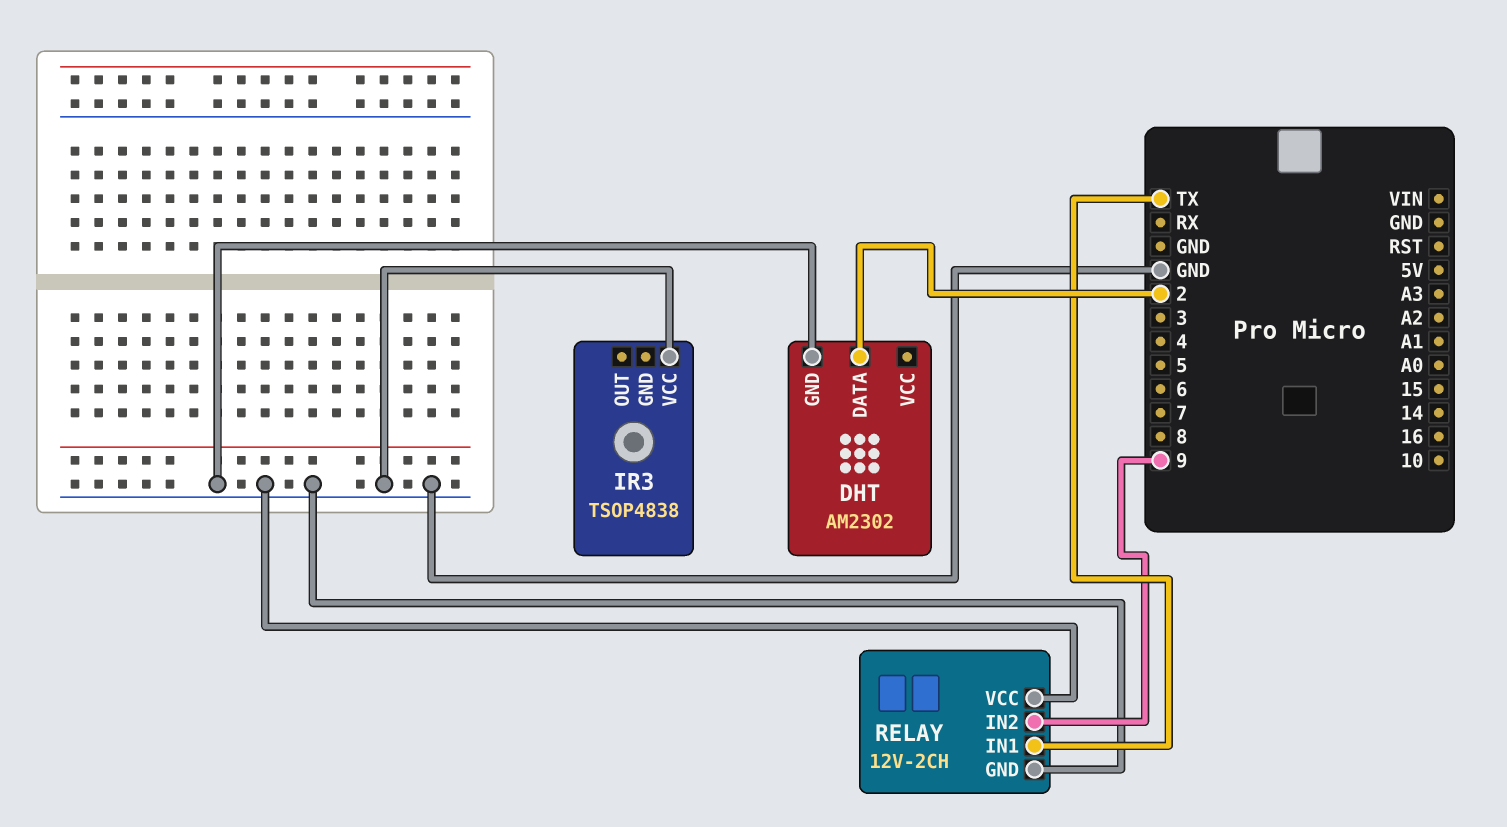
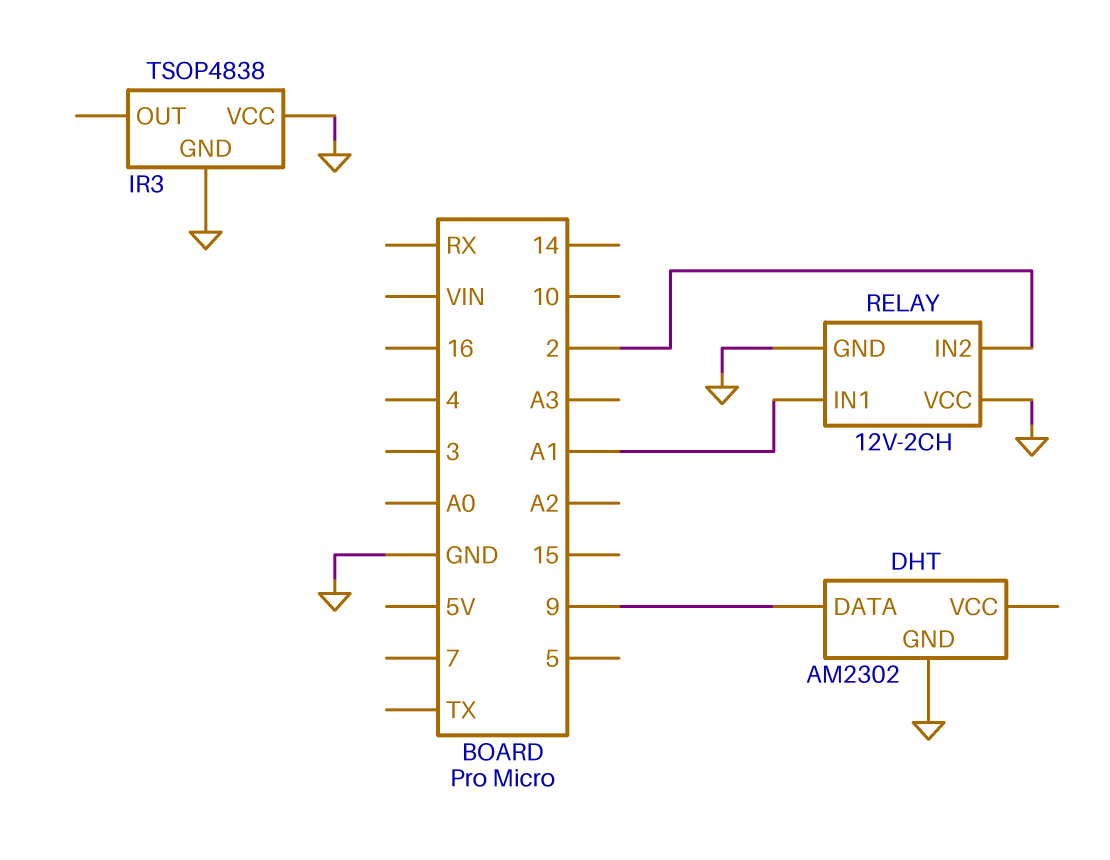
DHT pin DATA: 2 -> 9
IR3 pin GND: none -> GND
RELAY pin IN1: TX -> A1
RELAY pin IN2: 9 -> 2

